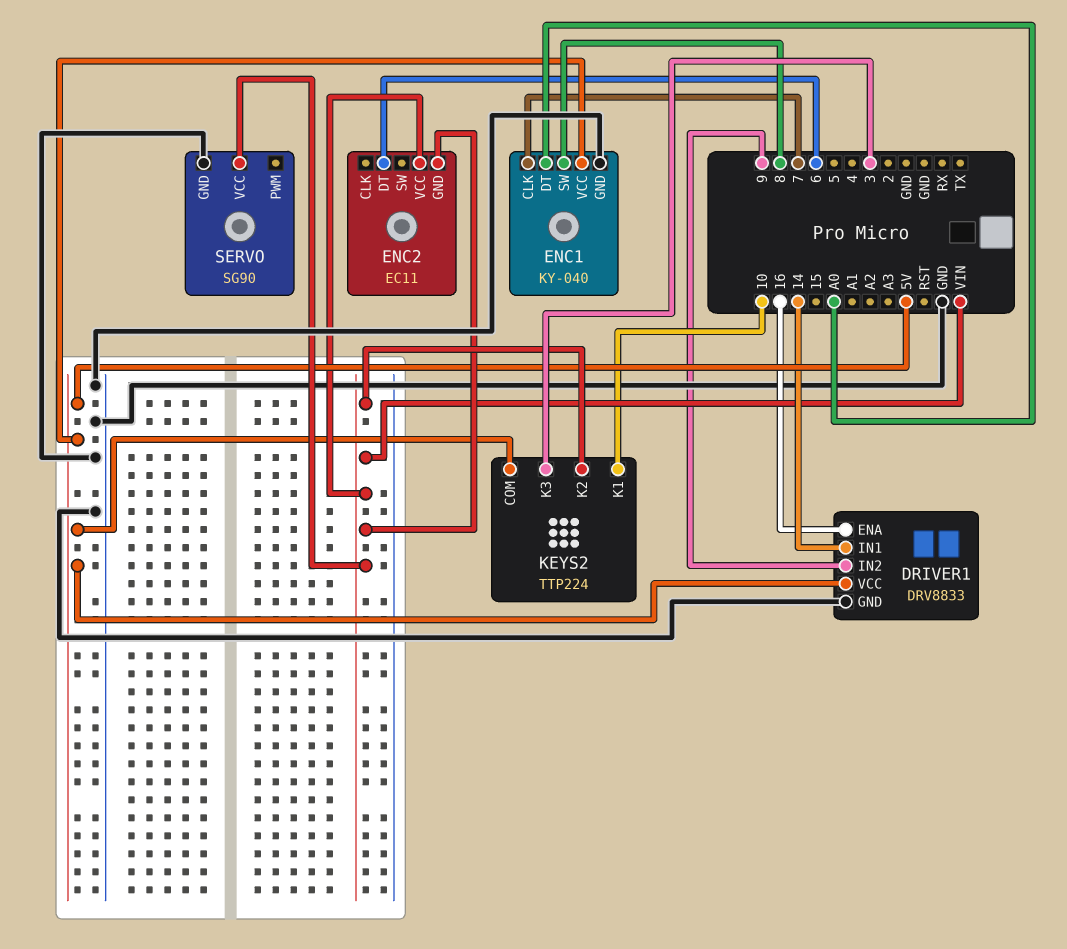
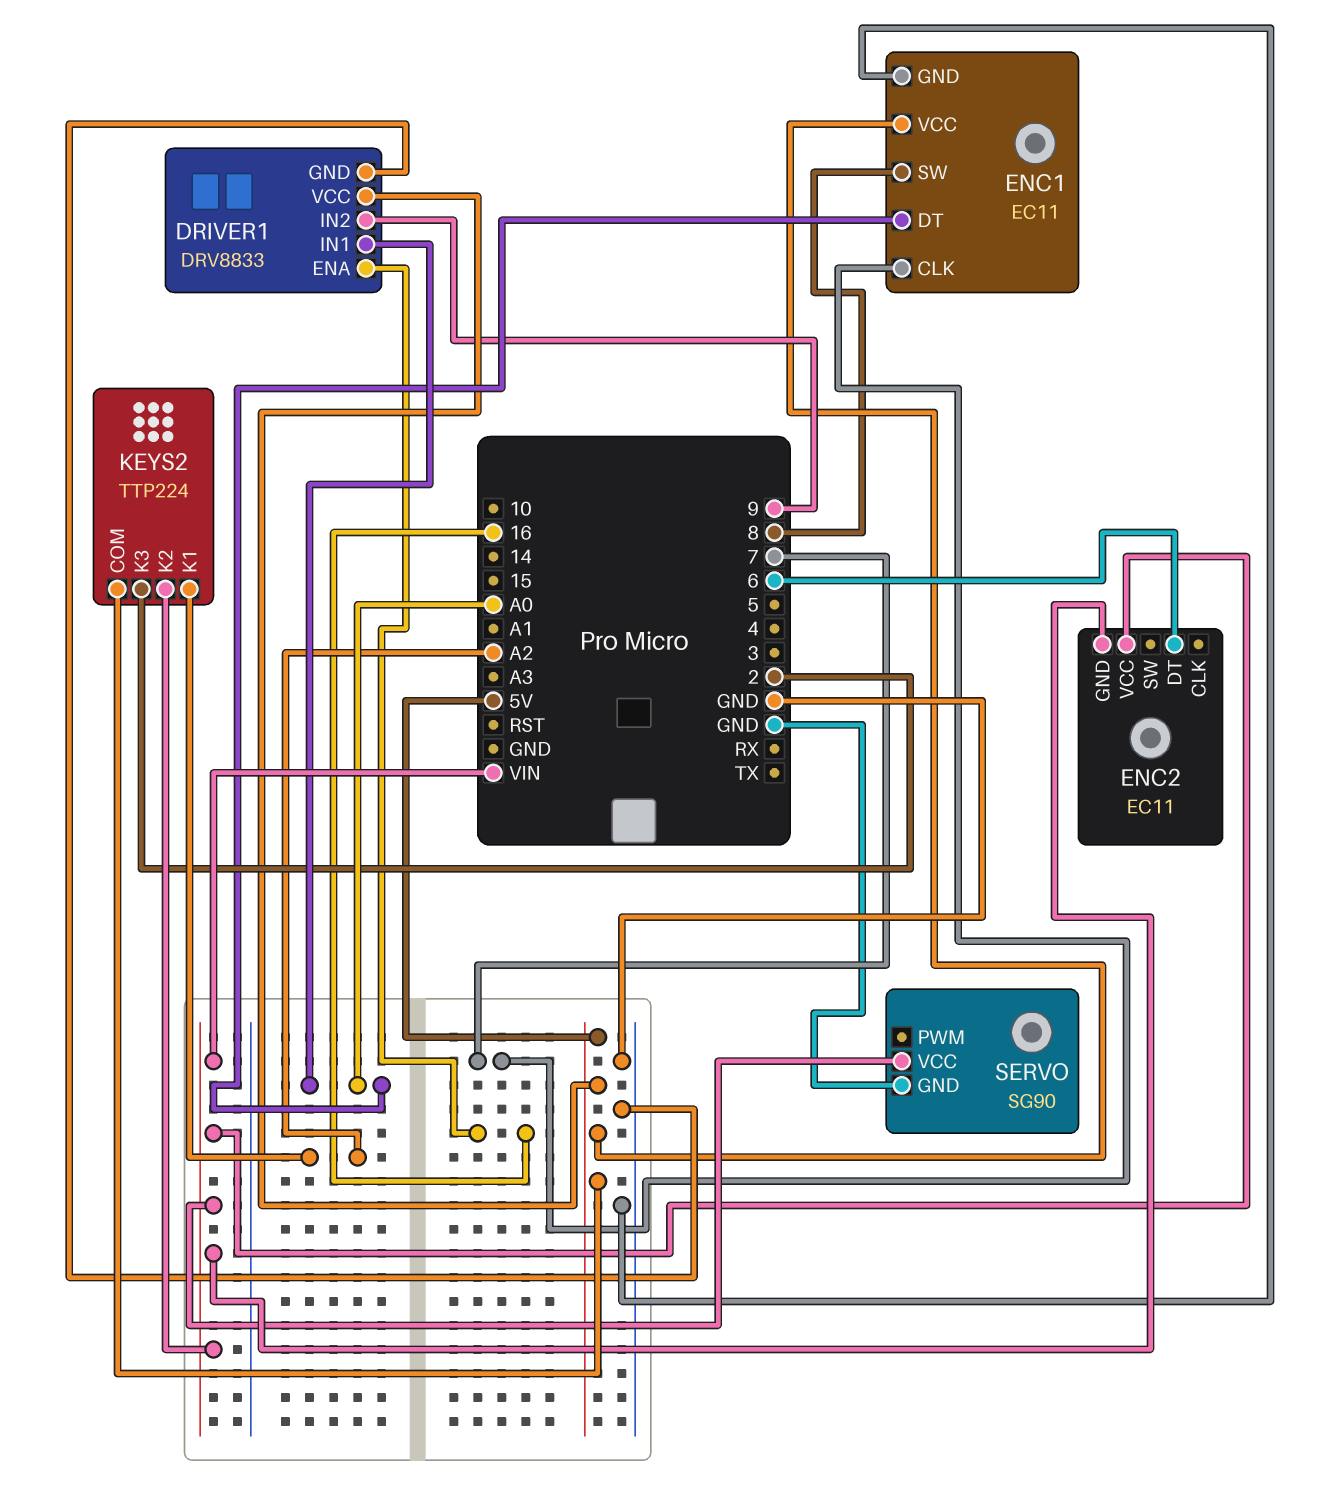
DRIVER1 pin IN1: 14 -> A0
ENC1: KY-040 -> EC11
KEYS2 pin K1: 10 -> A2
KEYS2 pin K3: 3 -> 2

